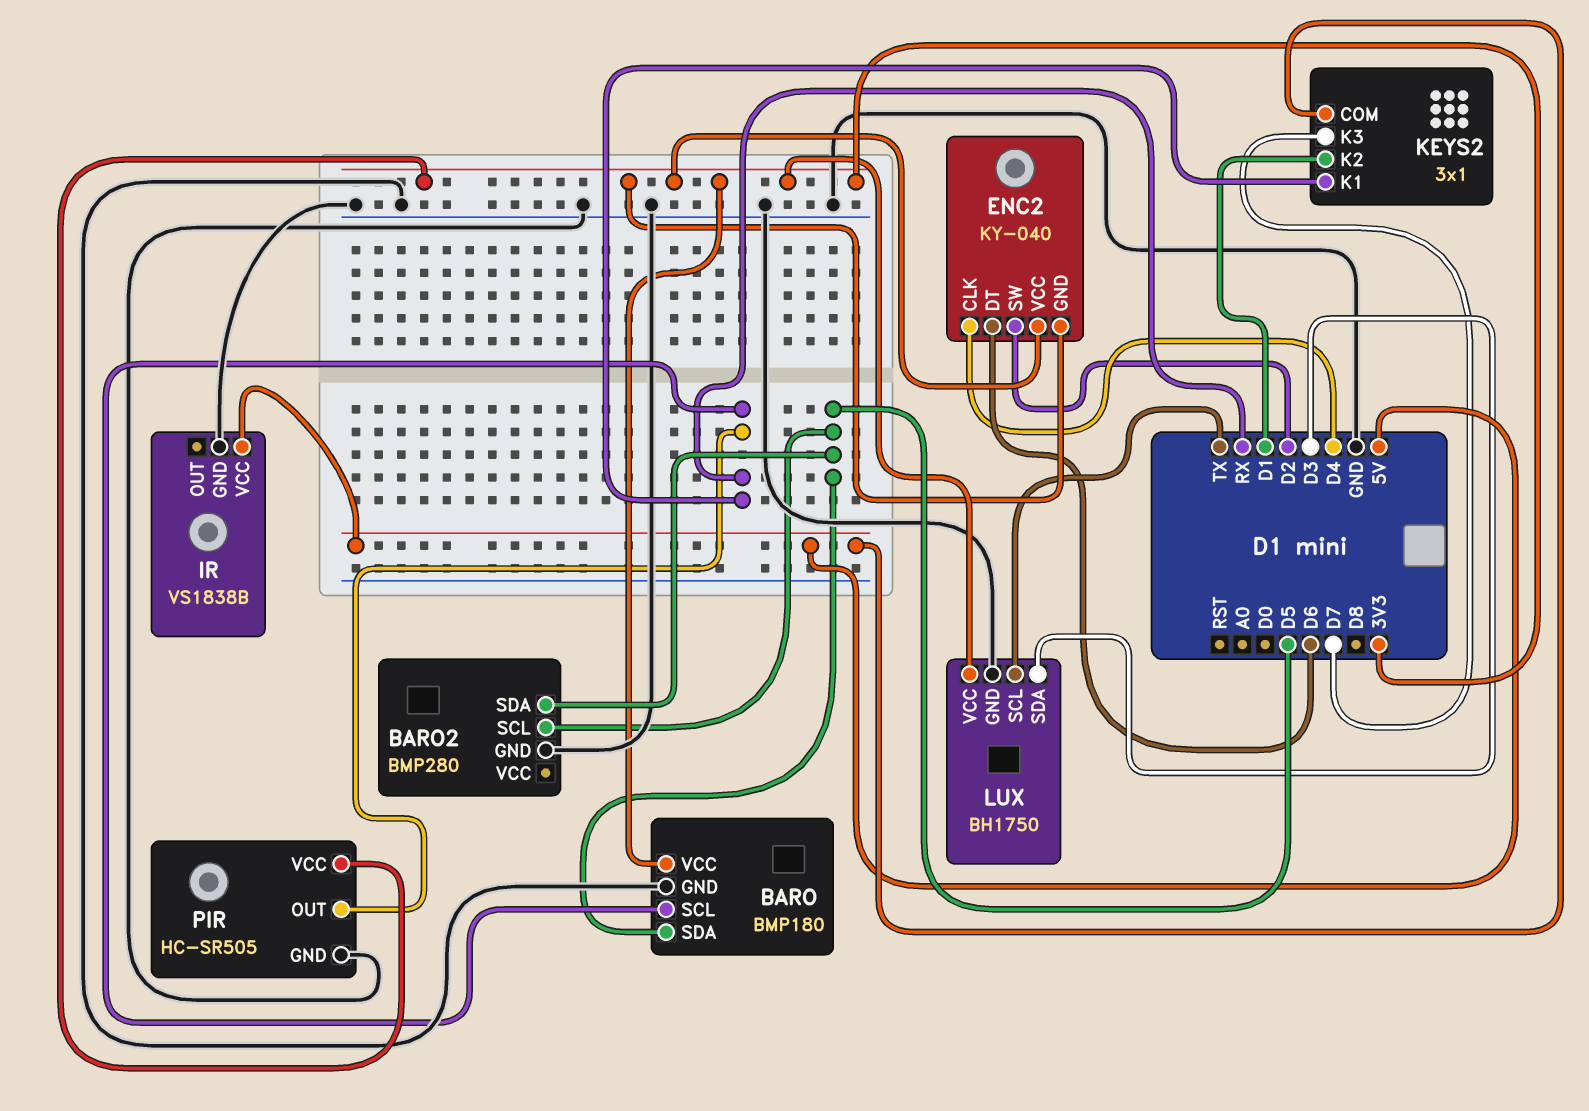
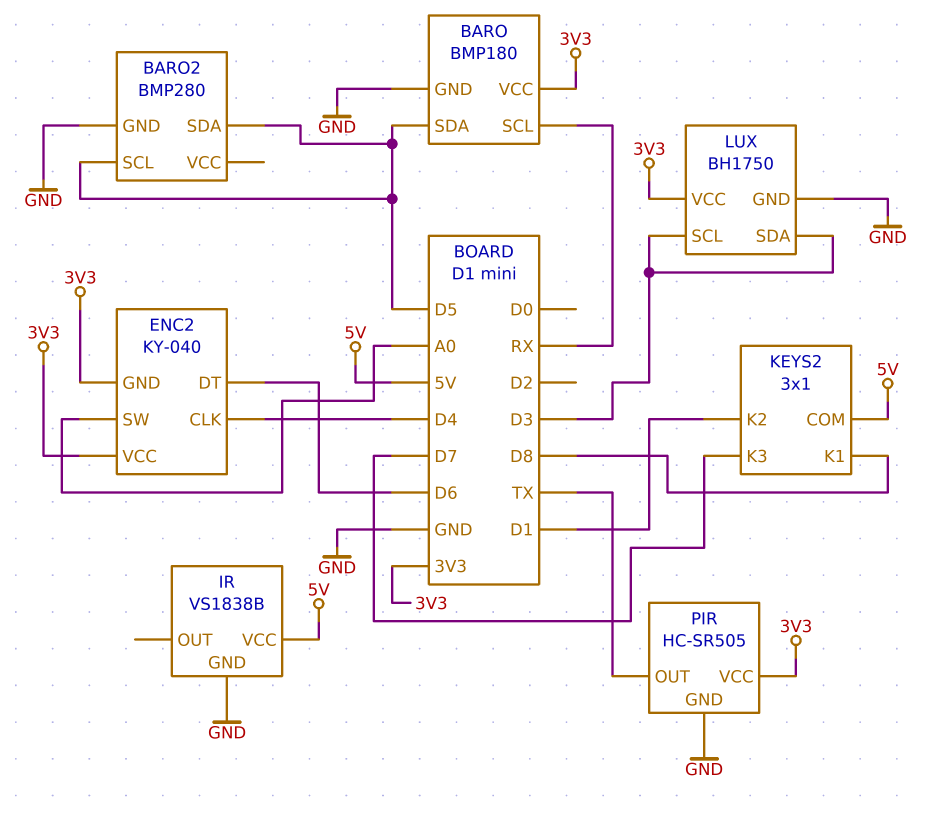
ENC2 pin SW: D2 -> A0
KEYS2 pin K1: RX -> D8
LUX pin SCL: TX -> D3
PIR pin OUT: RX -> TX

